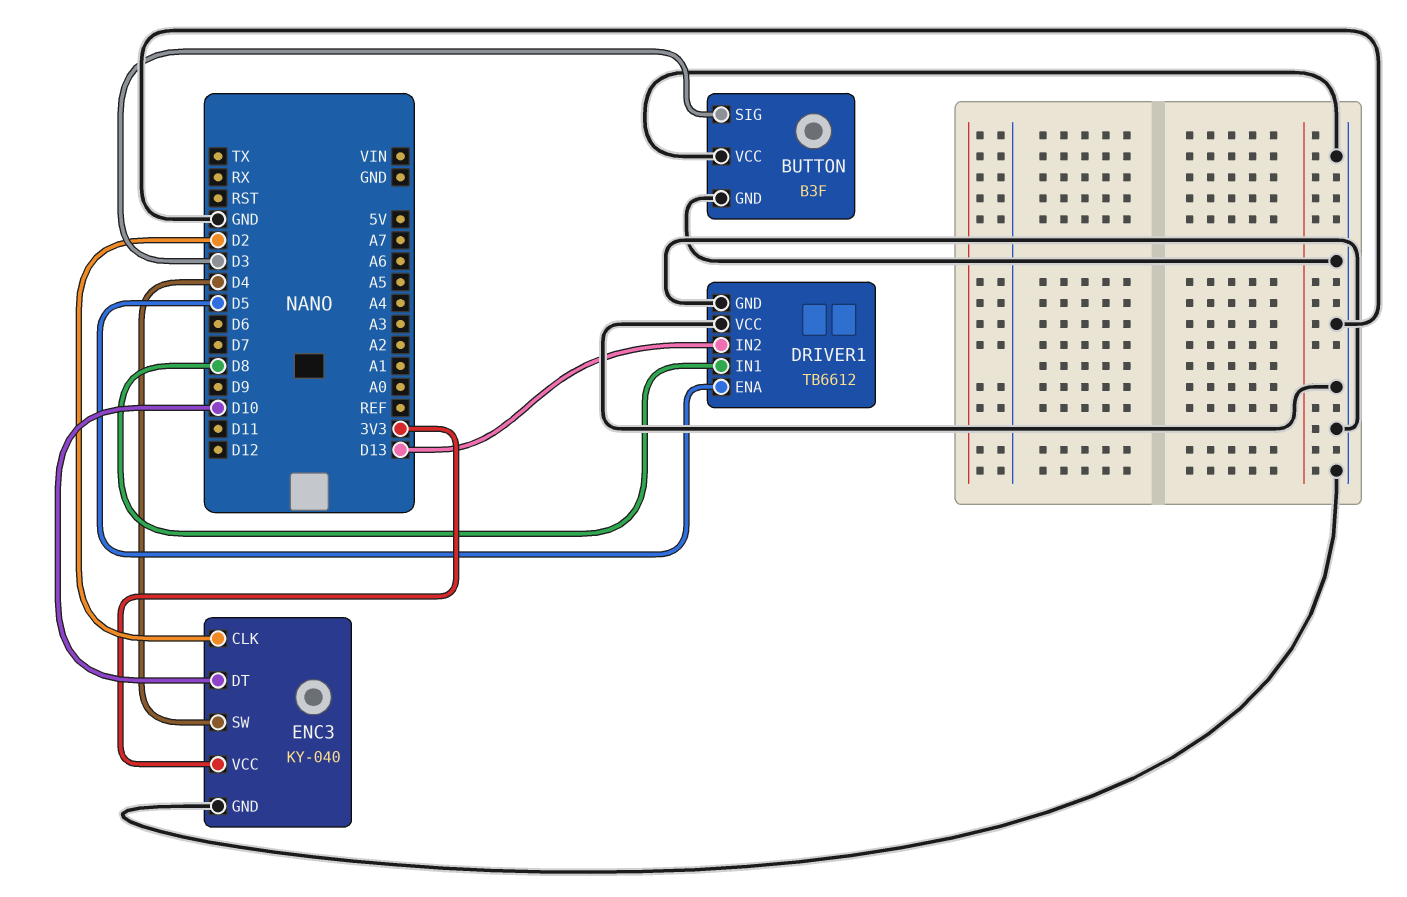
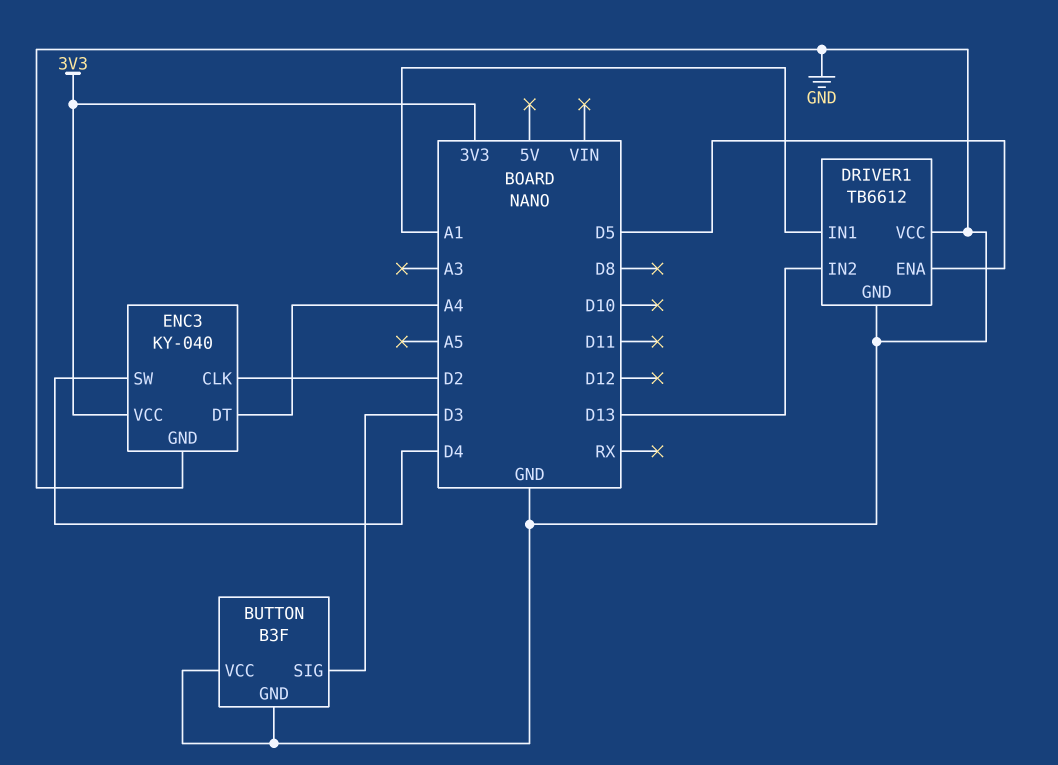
DRIVER1 pin IN1: D8 -> A1
ENC3 pin DT: D10 -> A4

